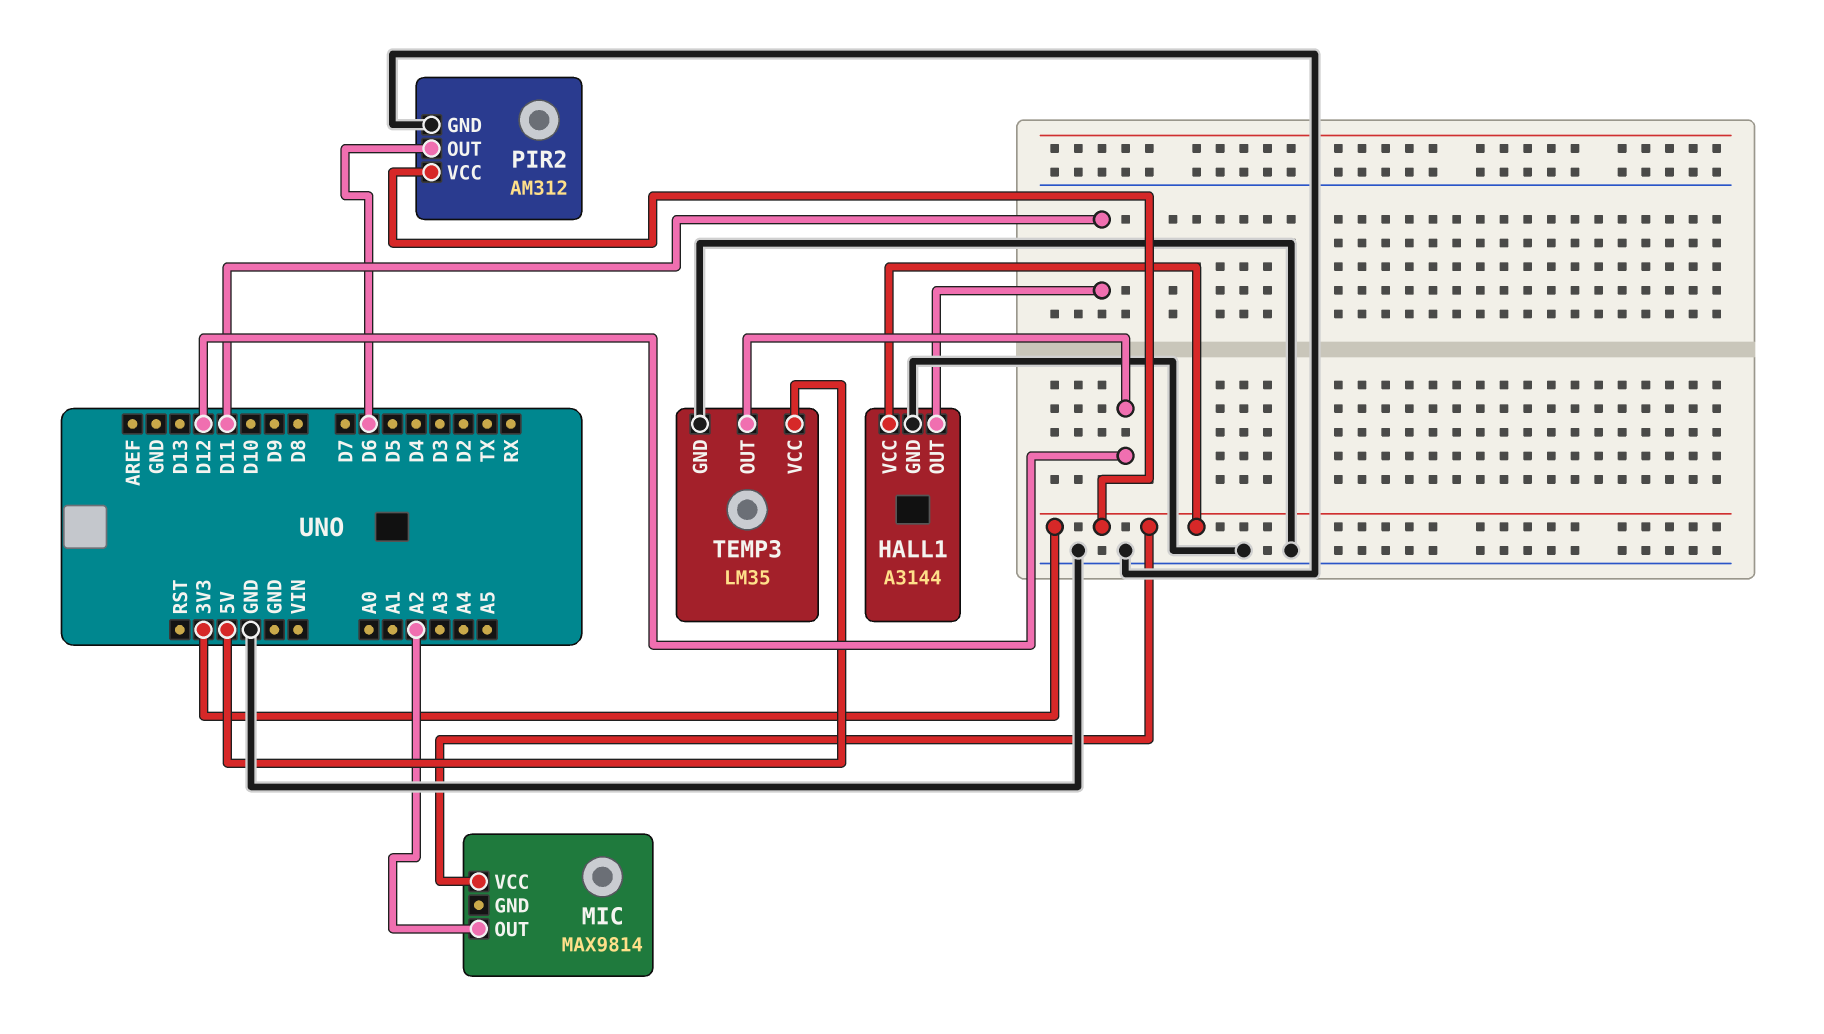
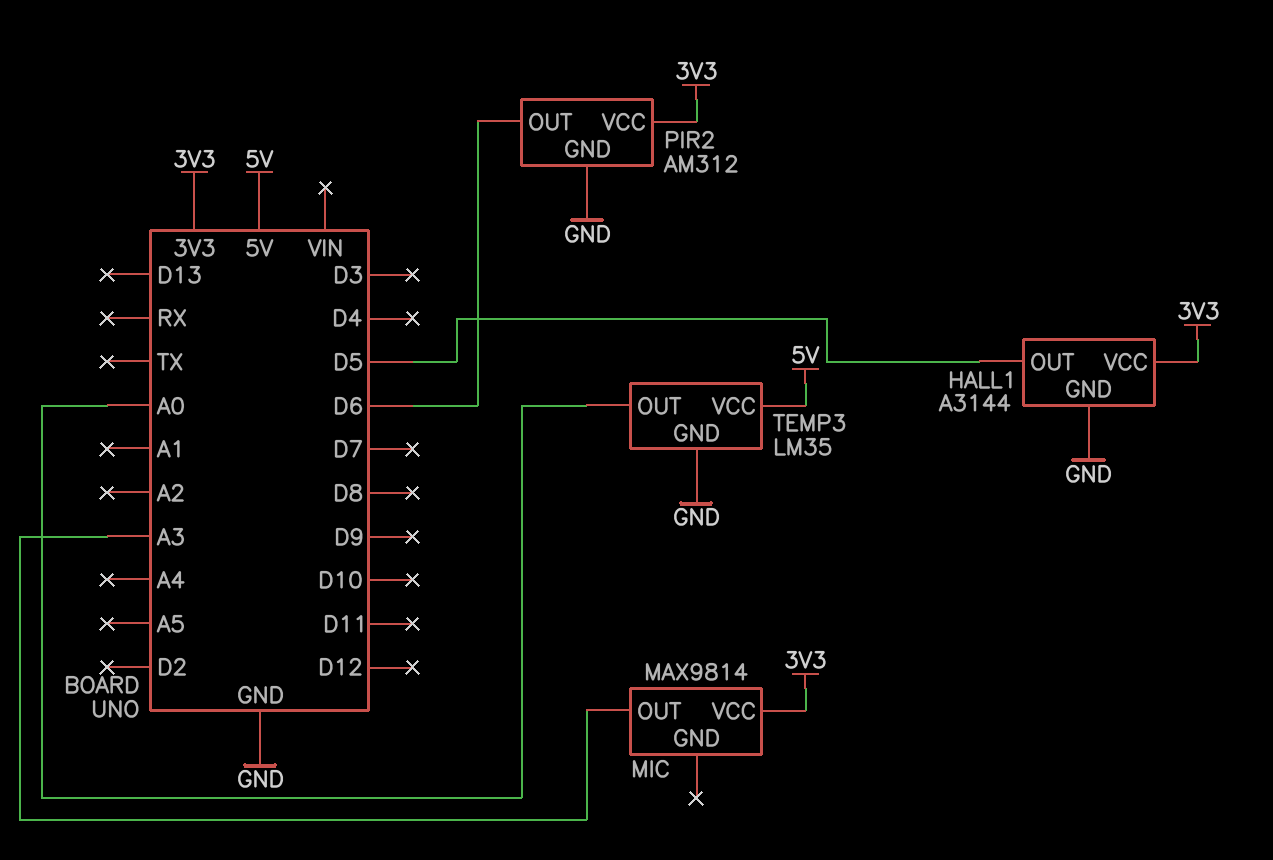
HALL1 pin OUT: D11 -> D5
MIC pin OUT: A2 -> A3
TEMP3 pin OUT: D12 -> A0

